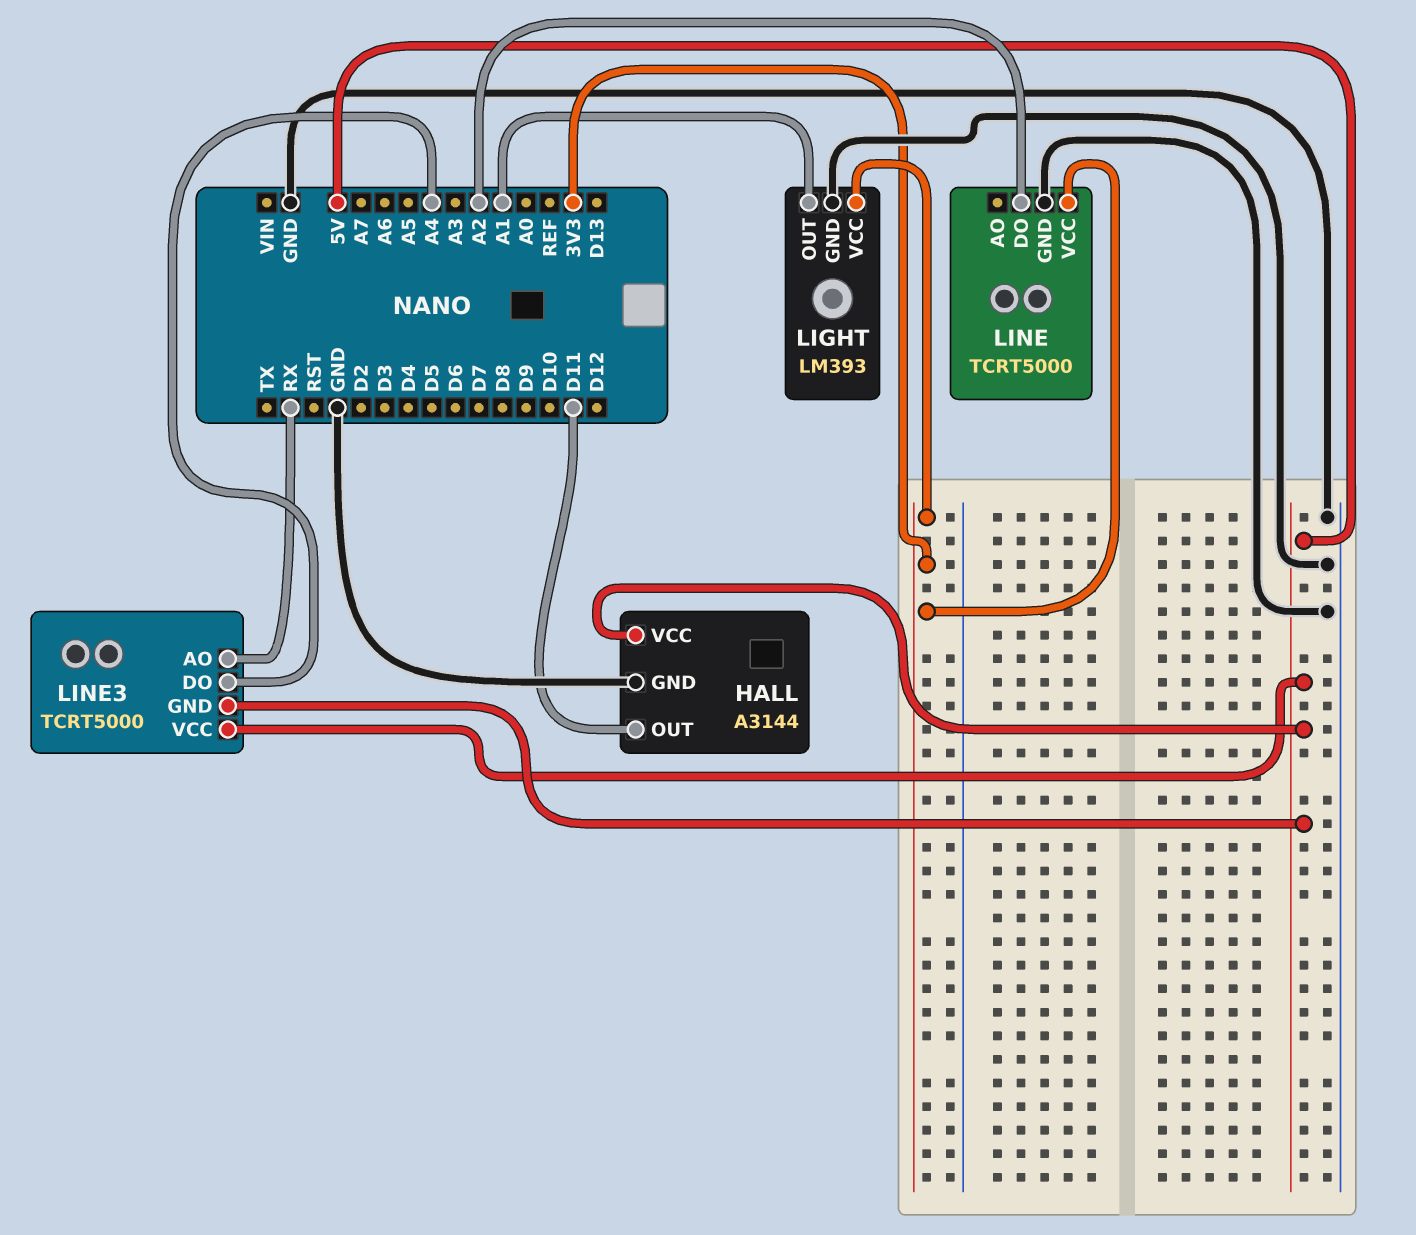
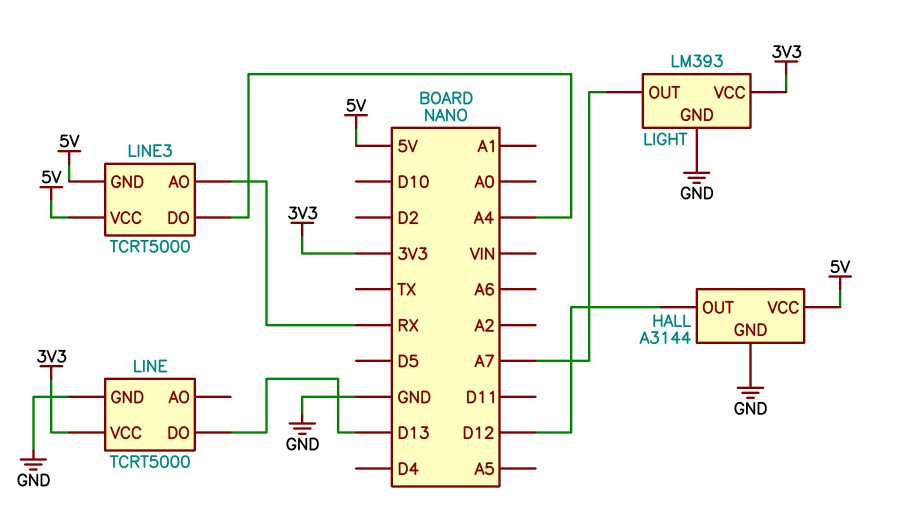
HALL pin OUT: D11 -> D12
LIGHT pin OUT: A1 -> A7
LINE pin DO: A2 -> D13

